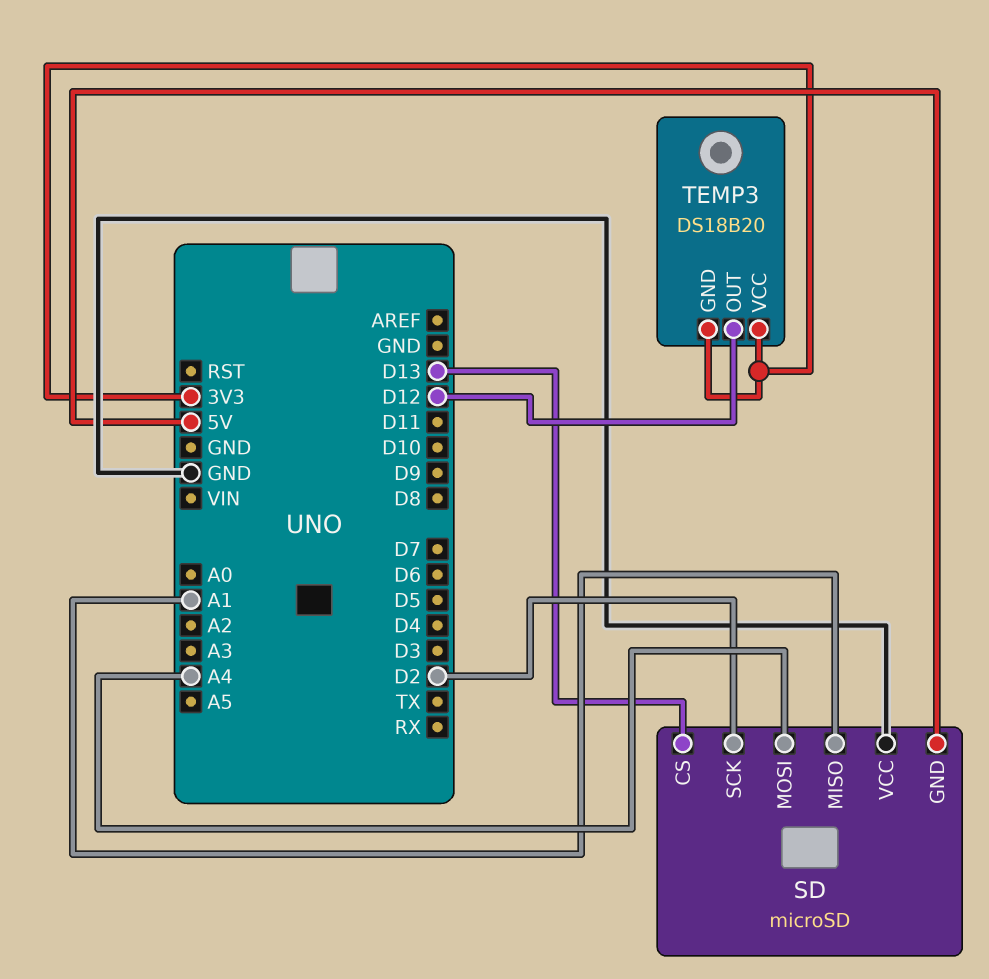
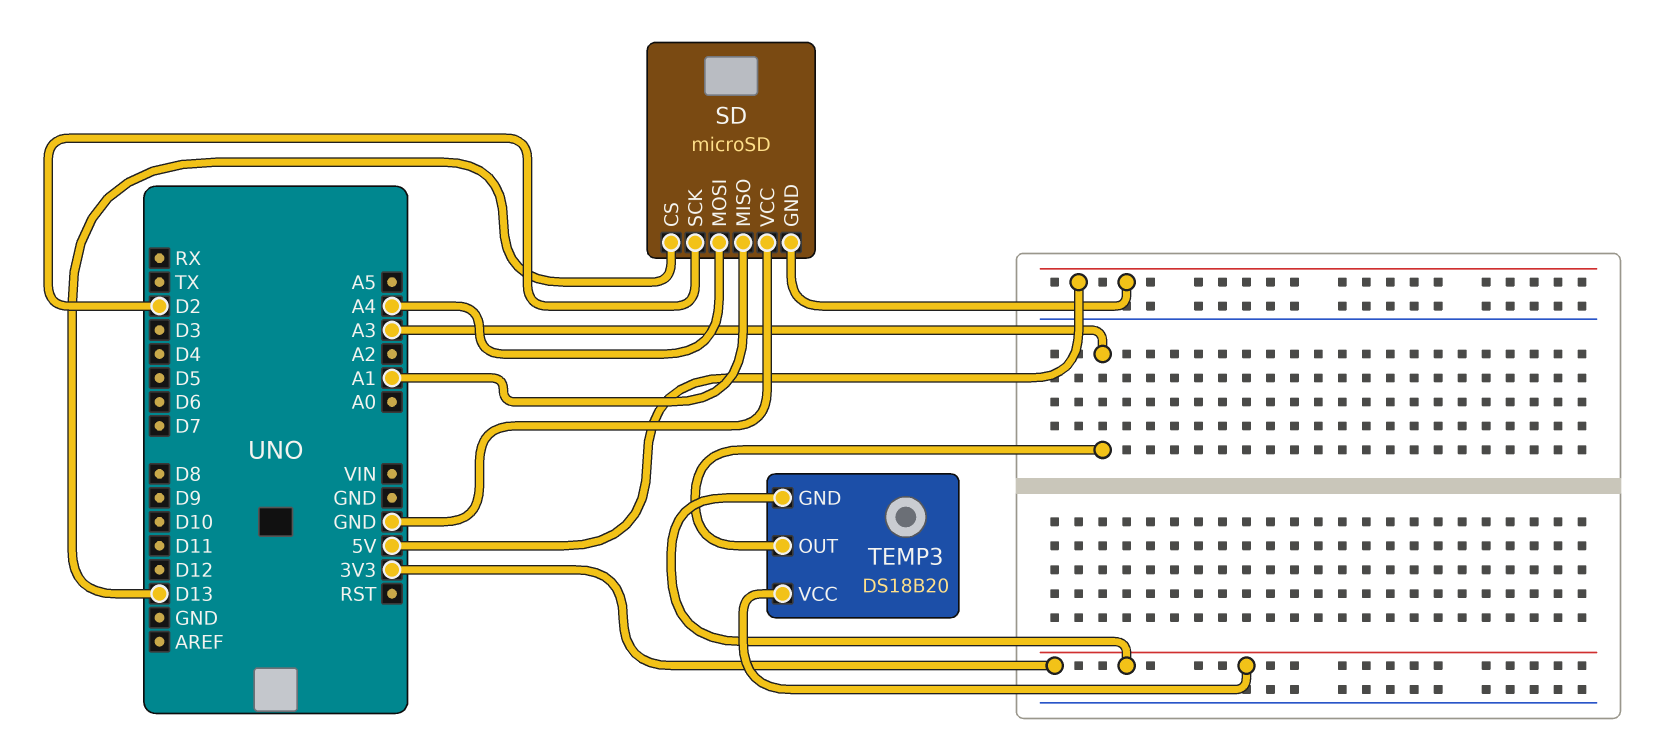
TEMP3 pin OUT: D12 -> A3

